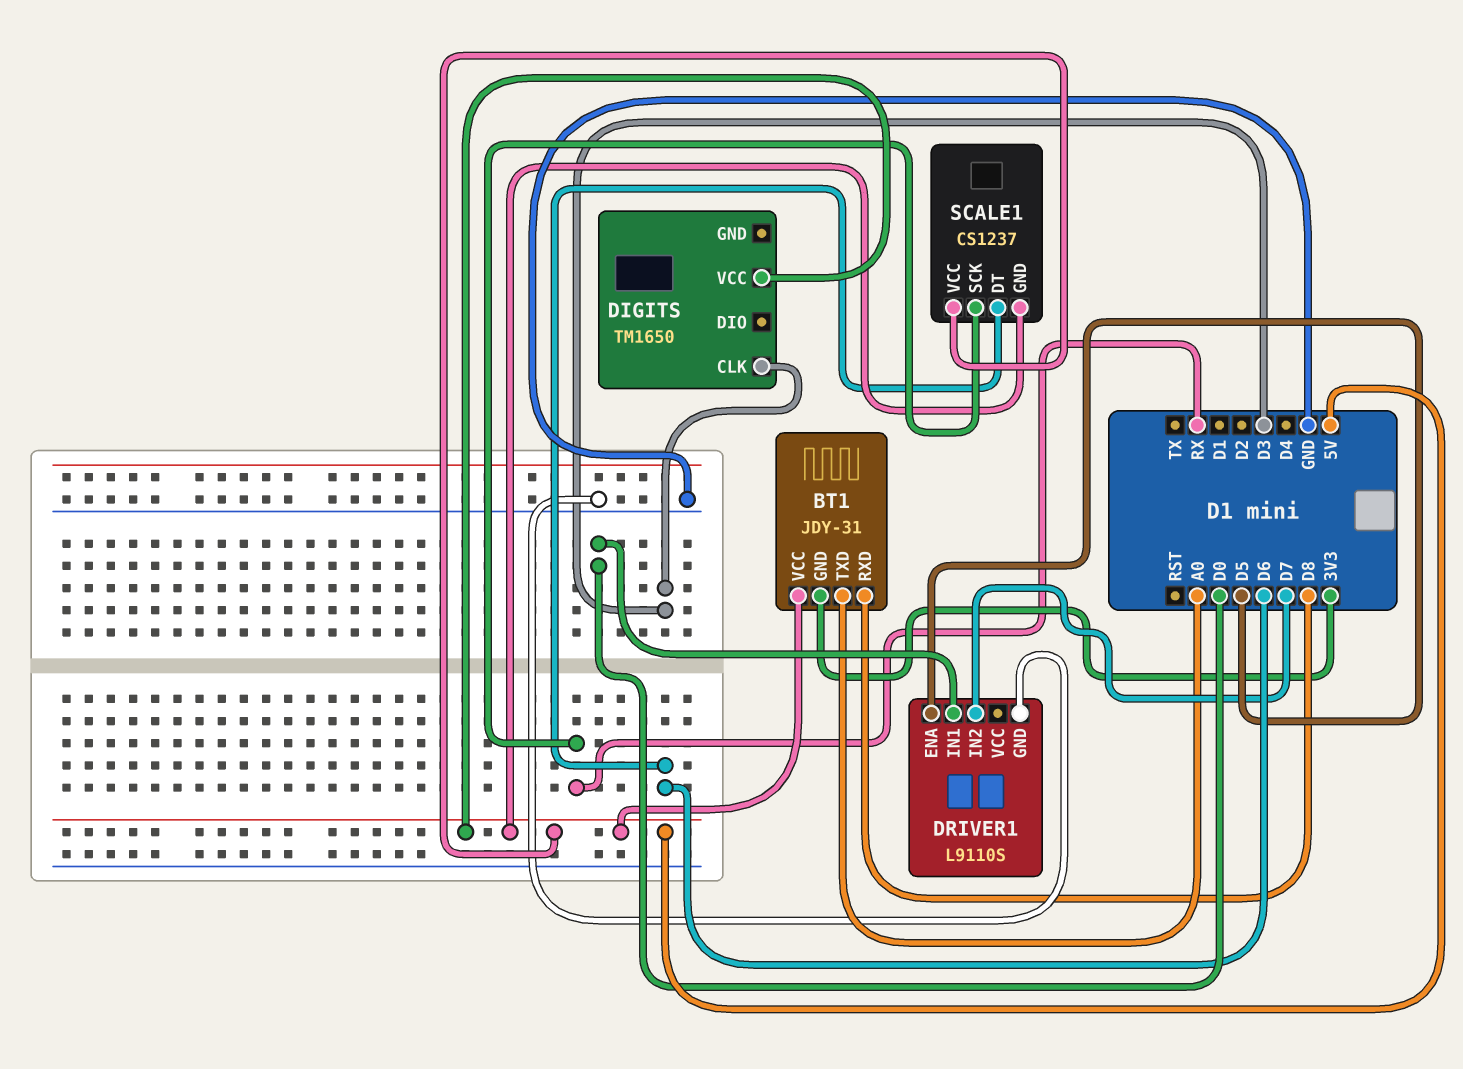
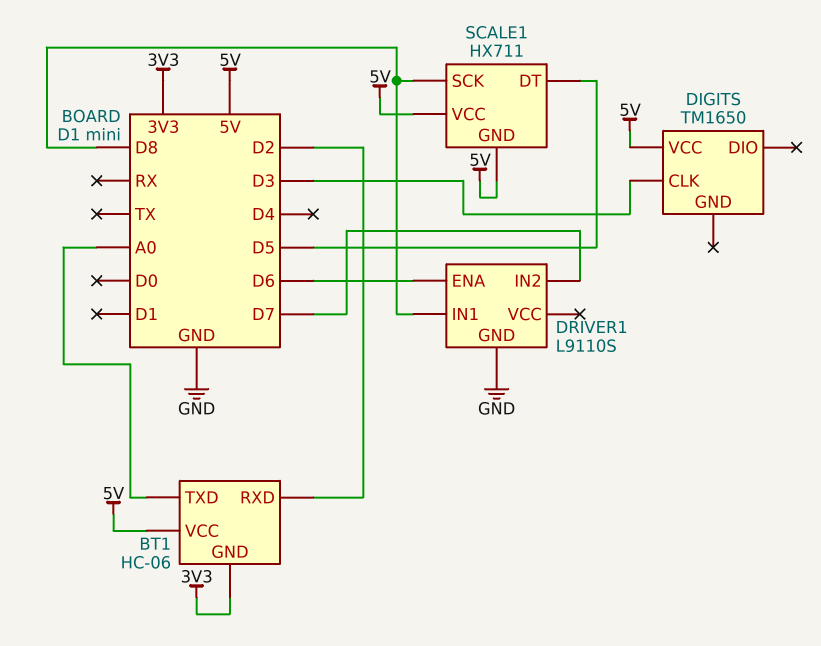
BT1: JDY-31 -> HC-06
BT1 pin RXD: D8 -> D2
DRIVER1 pin ENA: D5 -> D6
DRIVER1 pin IN1: D0 -> D8
SCALE1: CS1237 -> HX711
SCALE1 pin DT: D6 -> D5
SCALE1 pin SCK: RX -> D8

